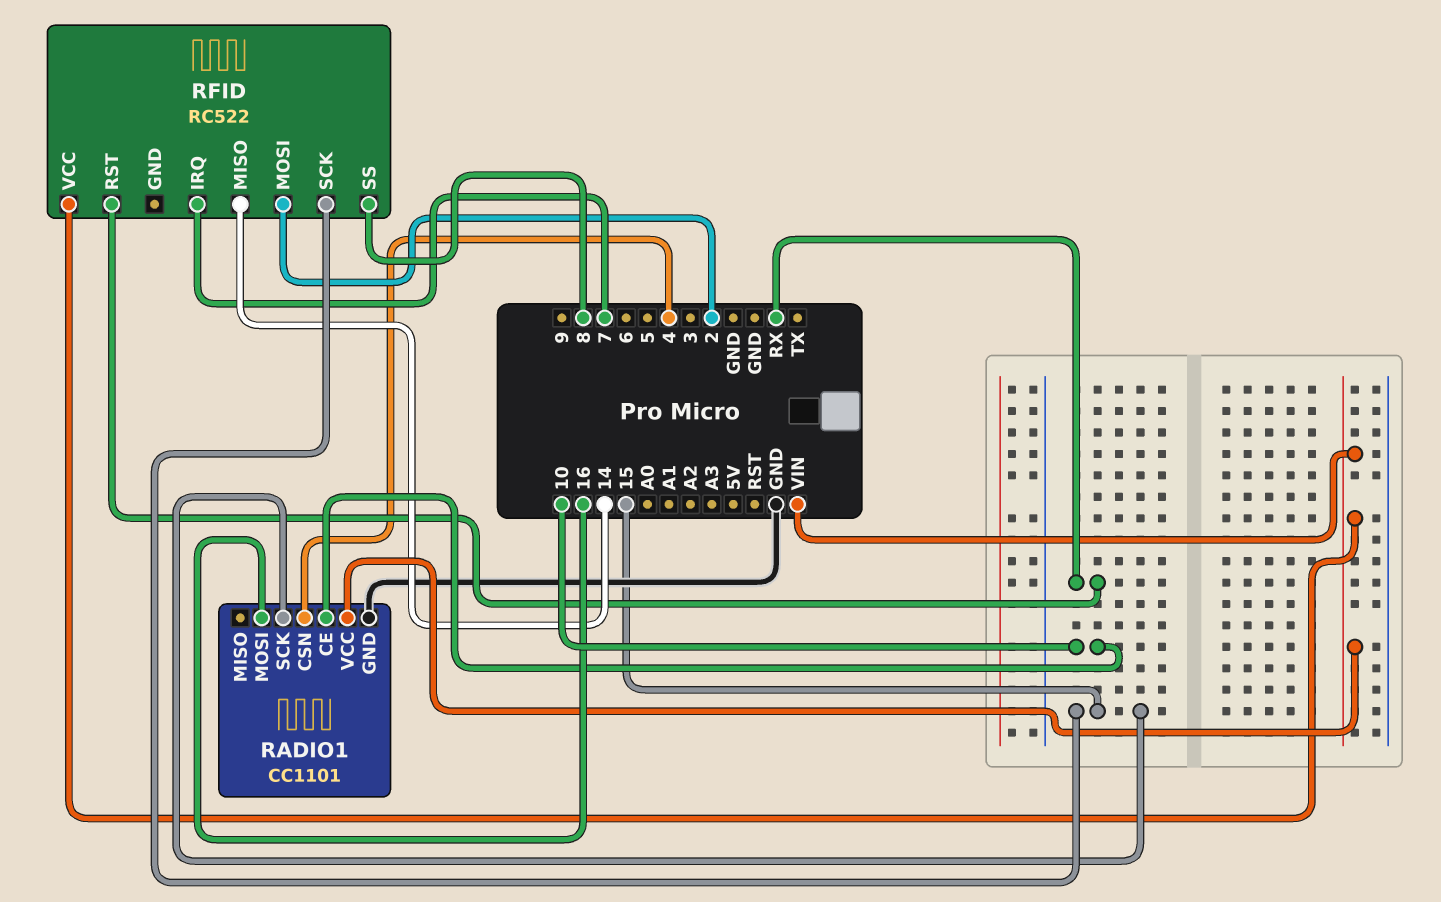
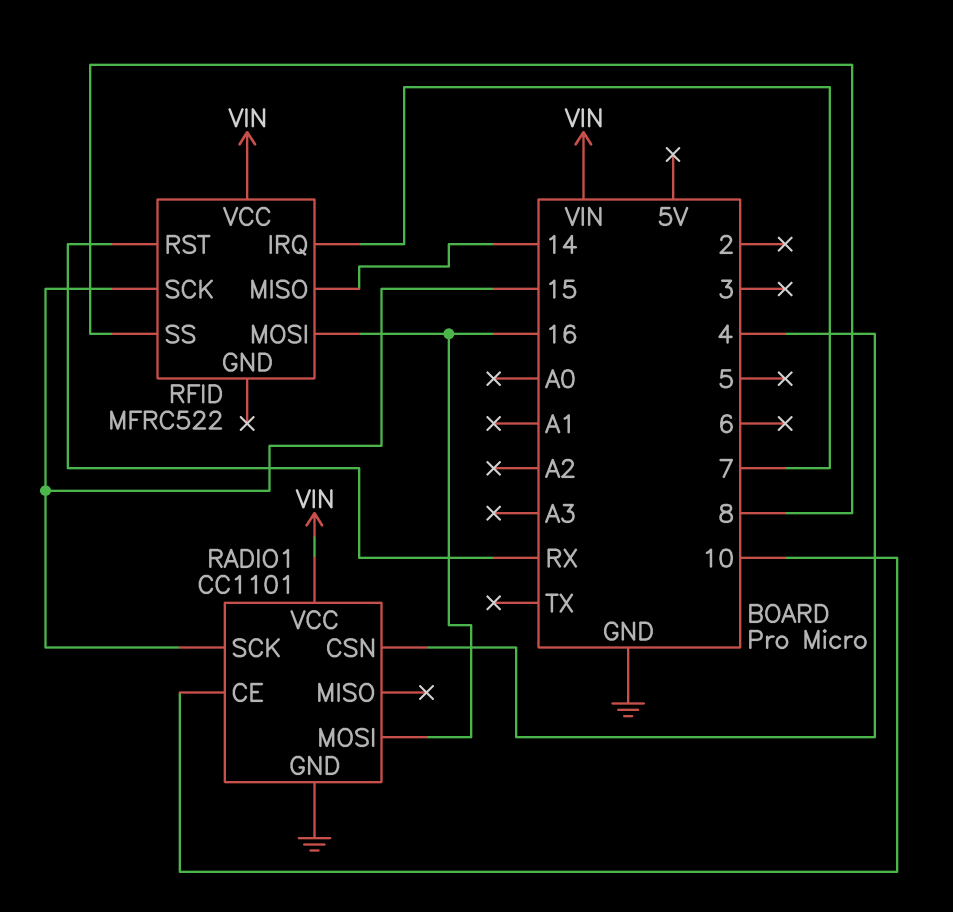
RFID: RC522 -> MFRC522
RFID pin MOSI: 2 -> 16

